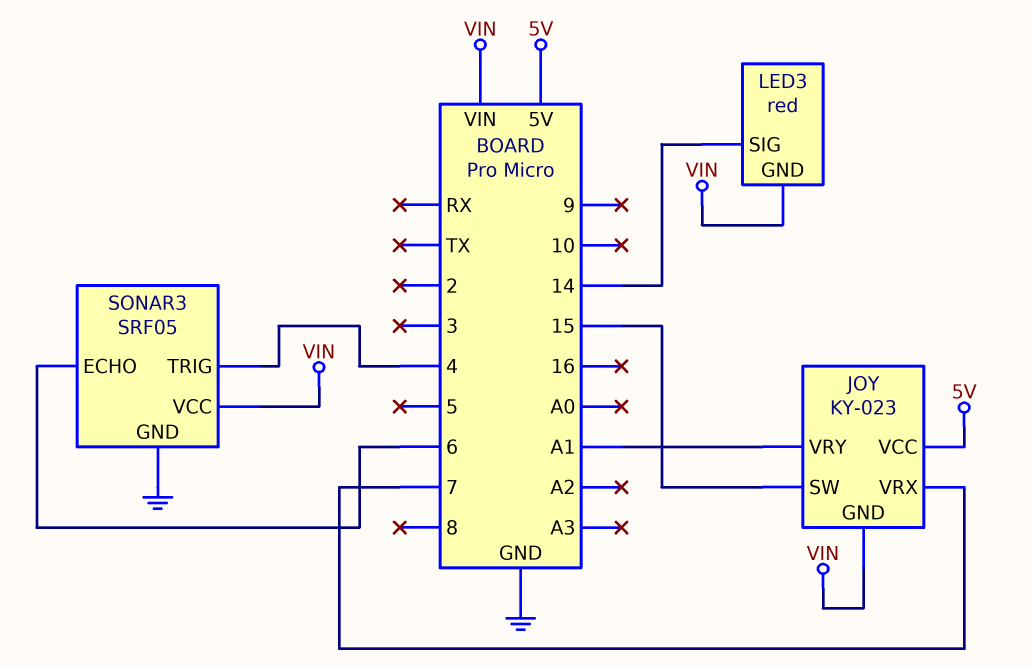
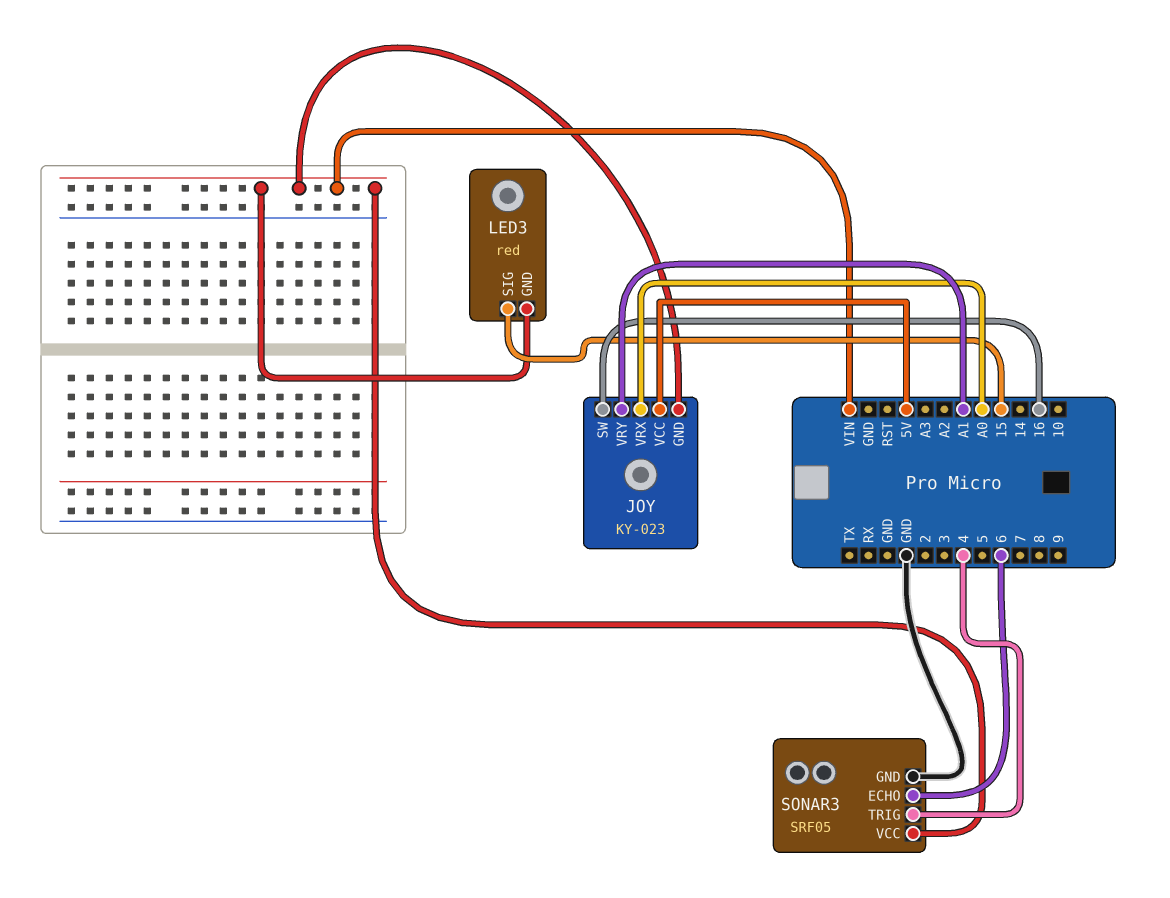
JOY pin SW: 15 -> 16
JOY pin VRX: 7 -> A0
LED3 pin SIG: 14 -> 15

